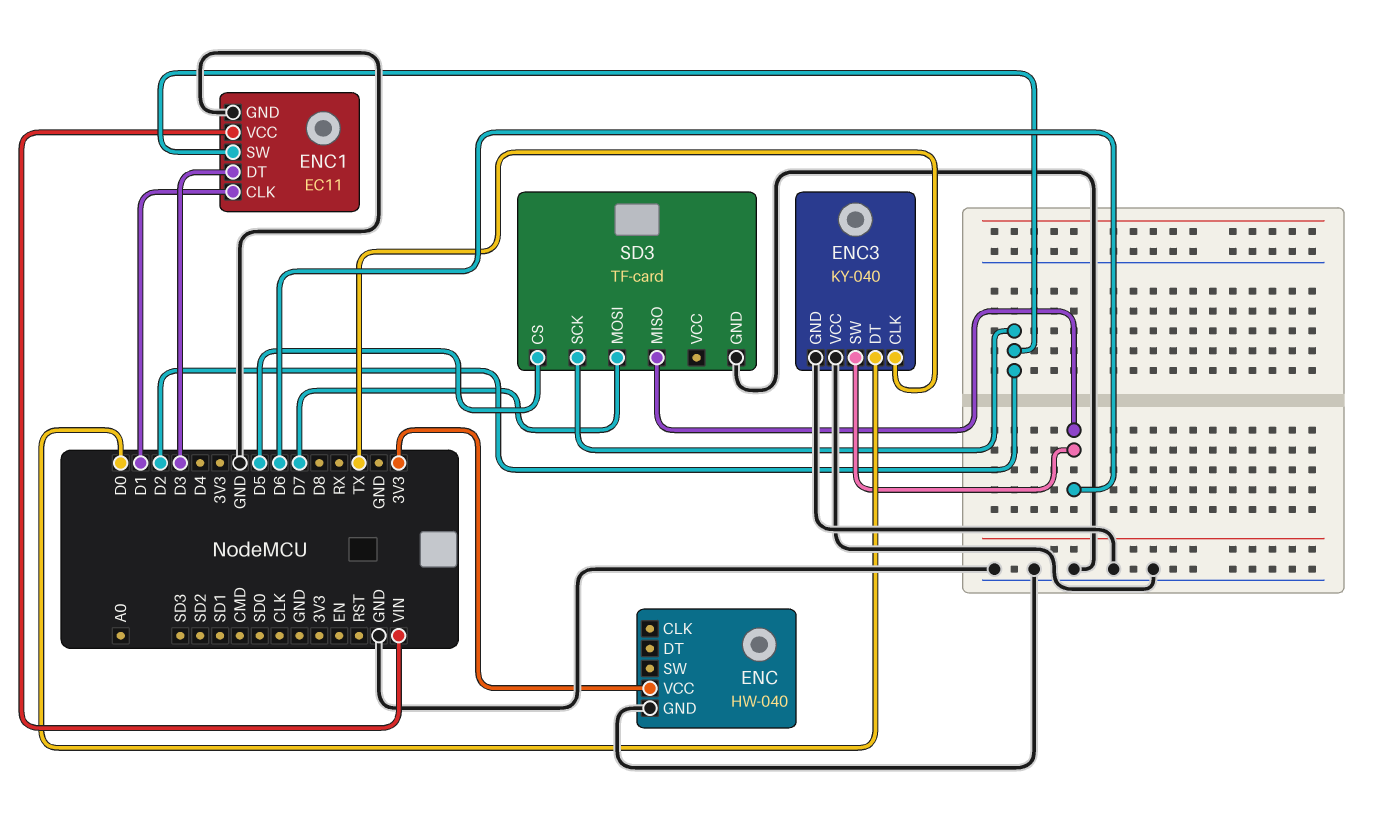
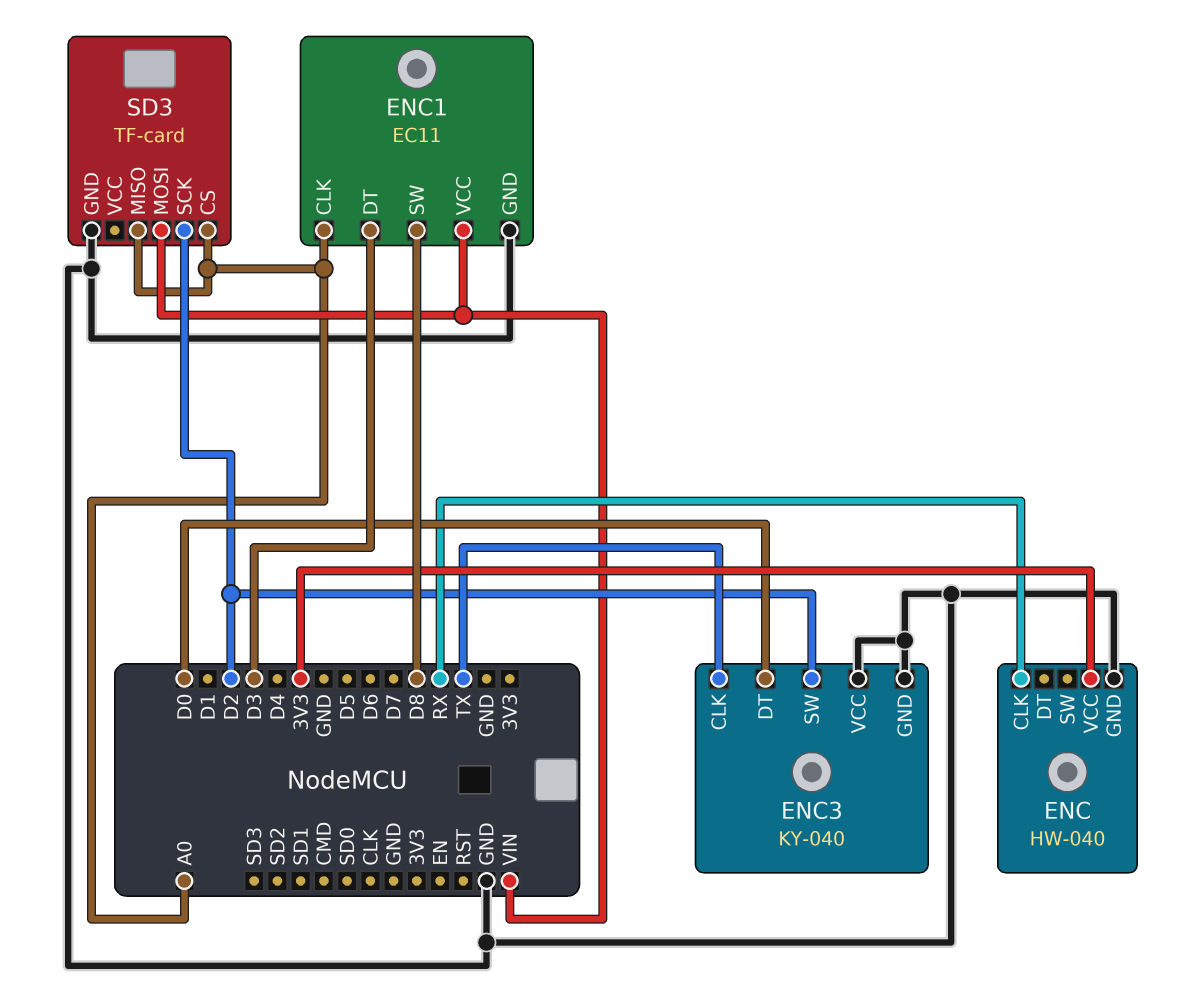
ENC pin CLK: none -> RX
ENC1 pin CLK: D1 -> A0
ENC1 pin SW: D2 -> D8
ENC3 pin SW: D6 -> D2
SD3 pin CS: D5 -> A0
SD3 pin MISO: D6 -> A0
SD3 pin MOSI: D7 -> VIN

